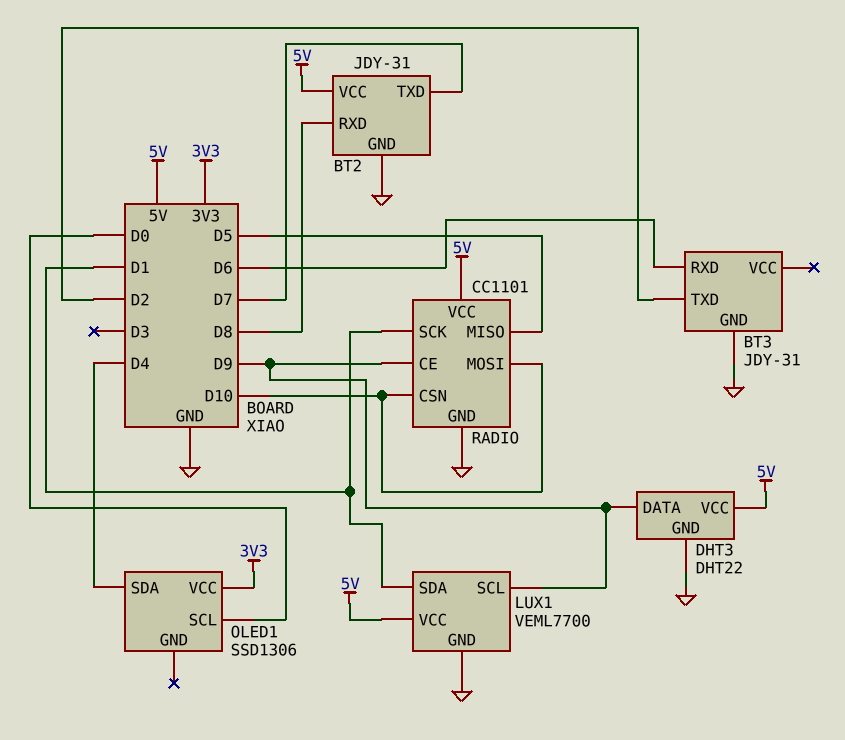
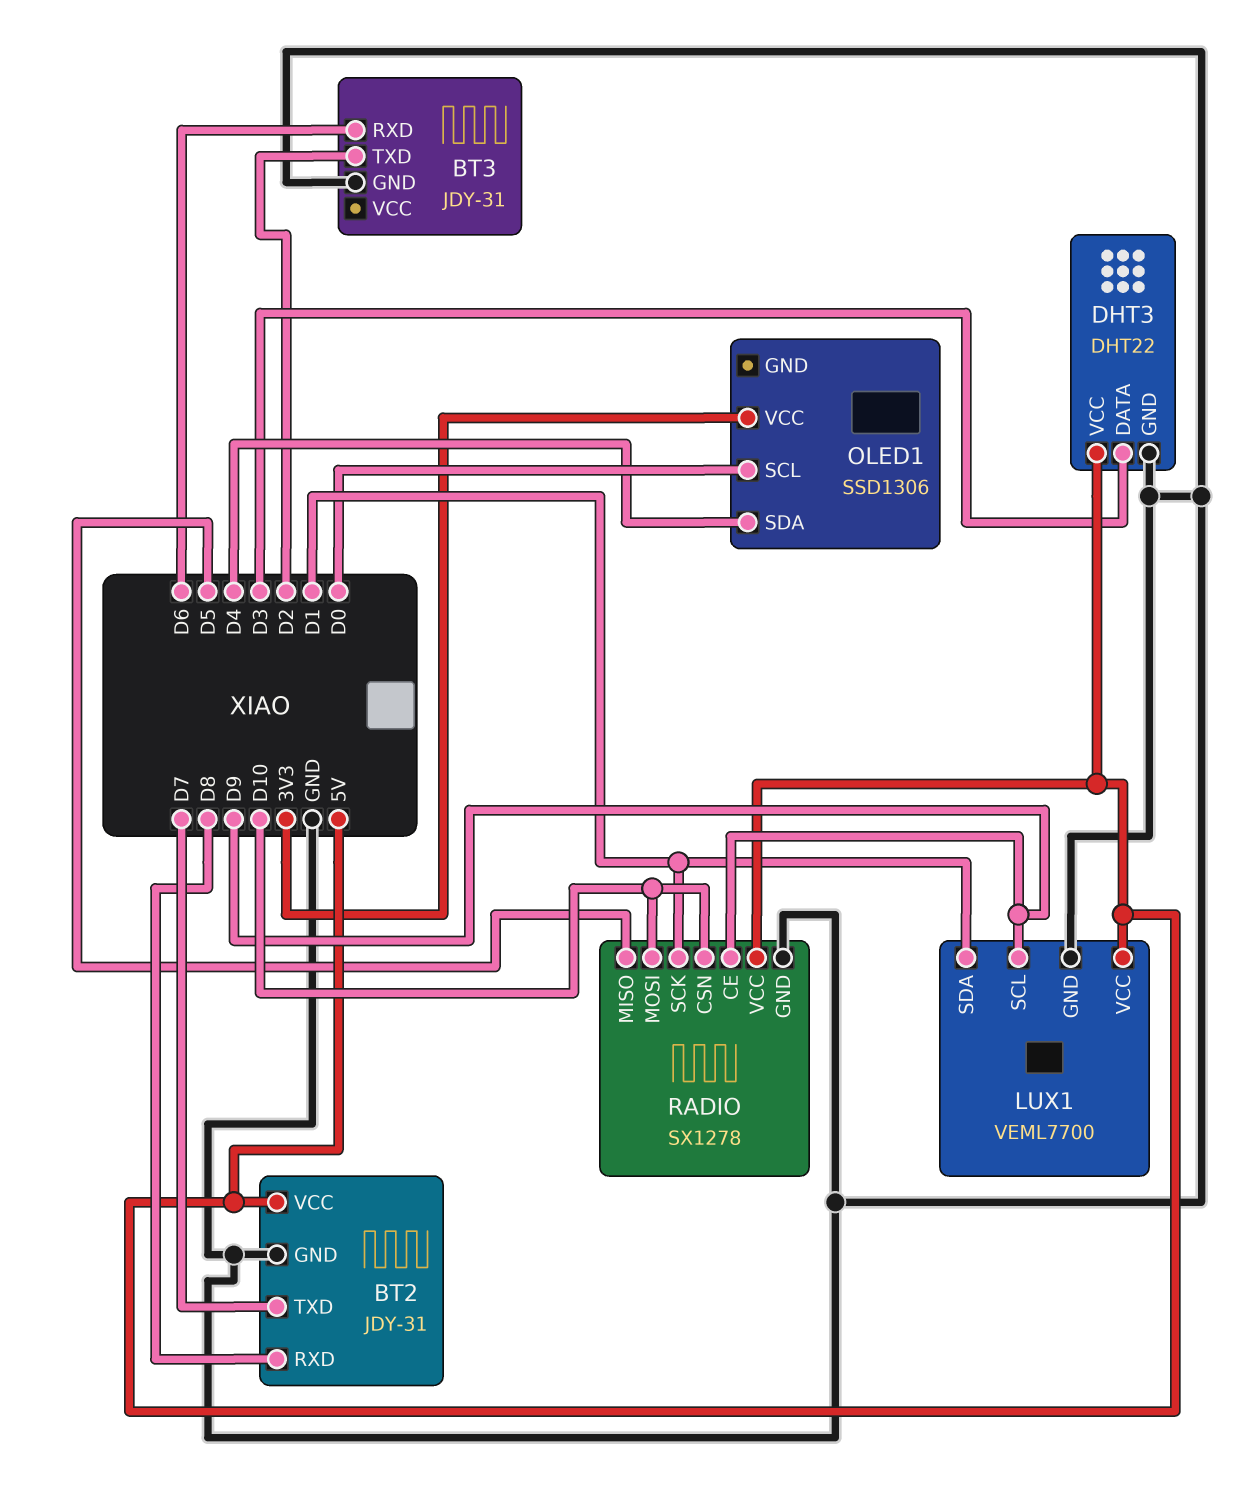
DHT3 pin DATA: D9 -> D3
RADIO: CC1101 -> SX1278

